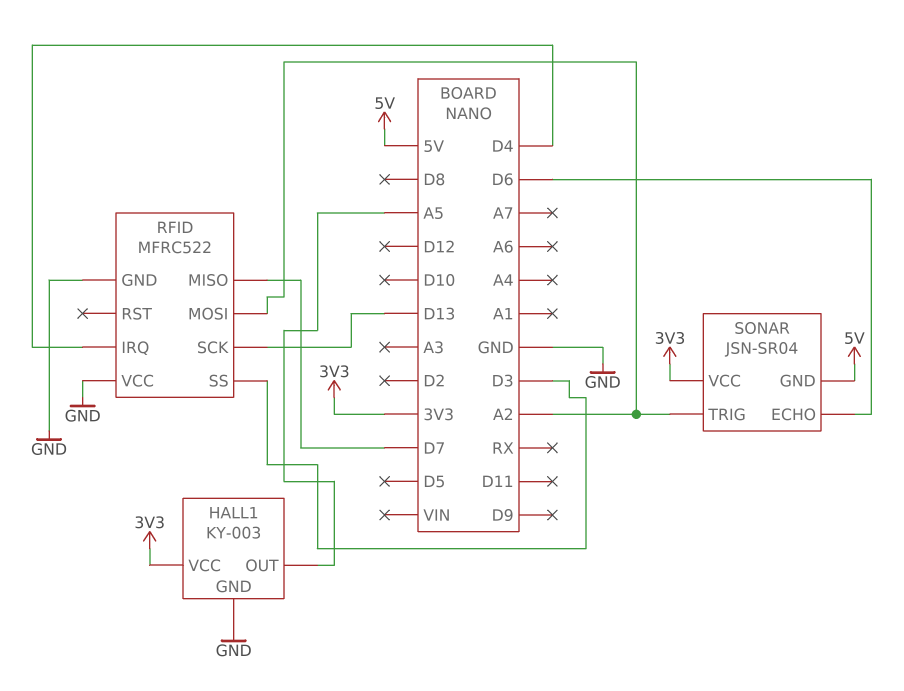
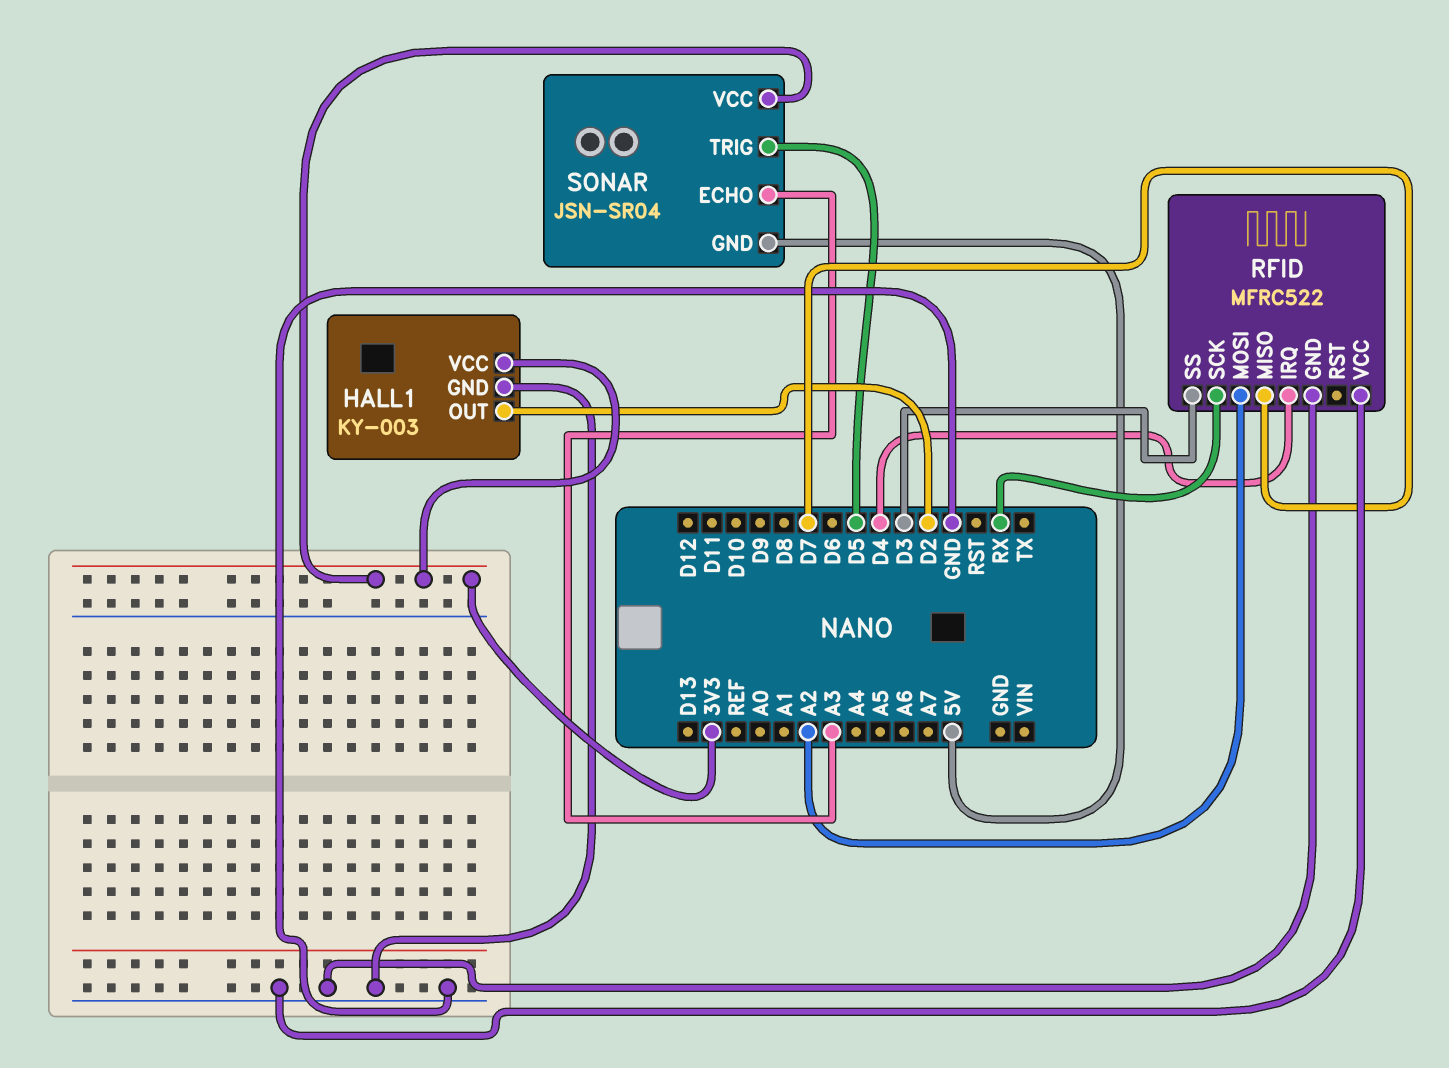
HALL1 pin OUT: A5 -> D2
RFID pin SCK: D13 -> RX
SONAR pin ECHO: D6 -> A3
SONAR pin TRIG: A2 -> D5

